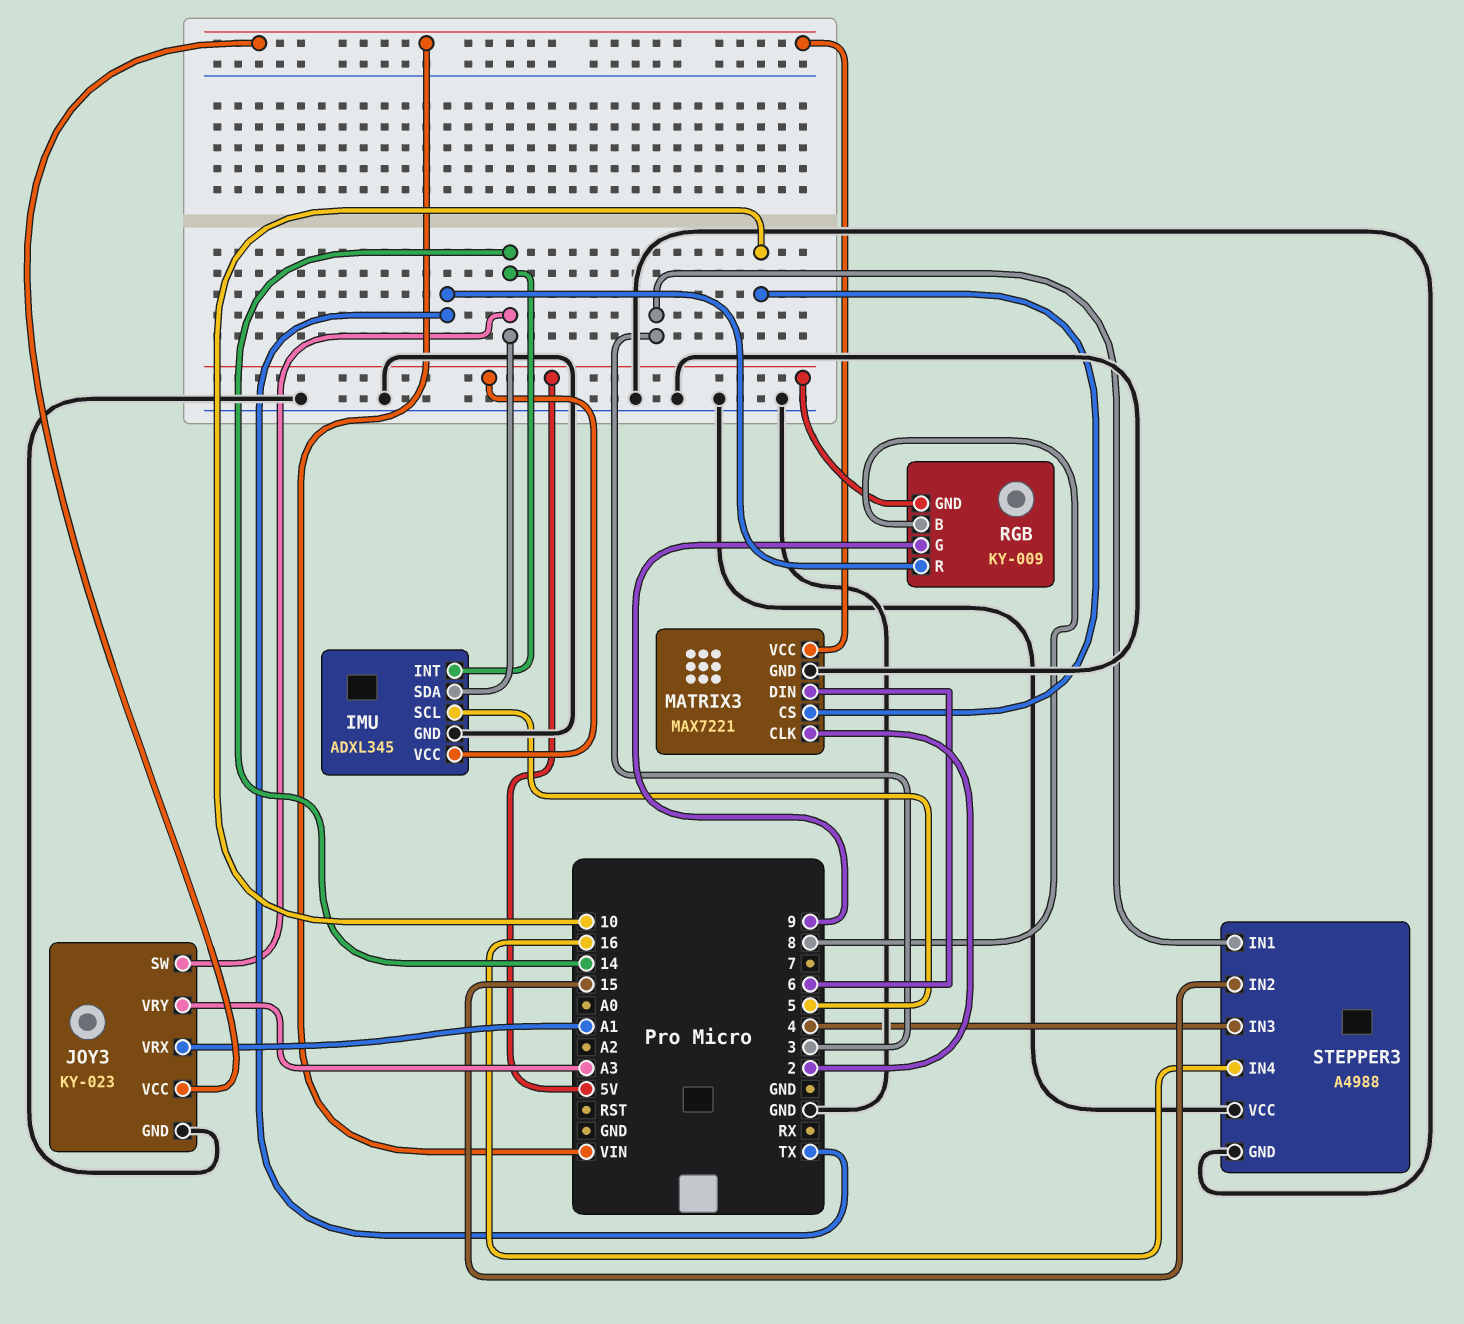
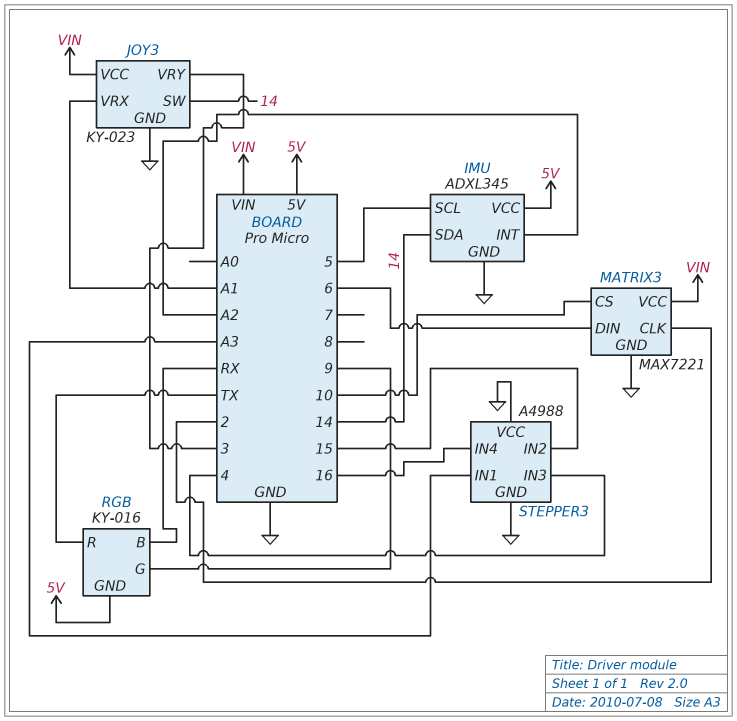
IMU pin INT: 14 -> A2
JOY3 pin VRY: A3 -> 3
RGB: KY-009 -> KY-016
RGB pin B: 8 -> RX
STEPPER3 pin IN1: 3 -> A3

